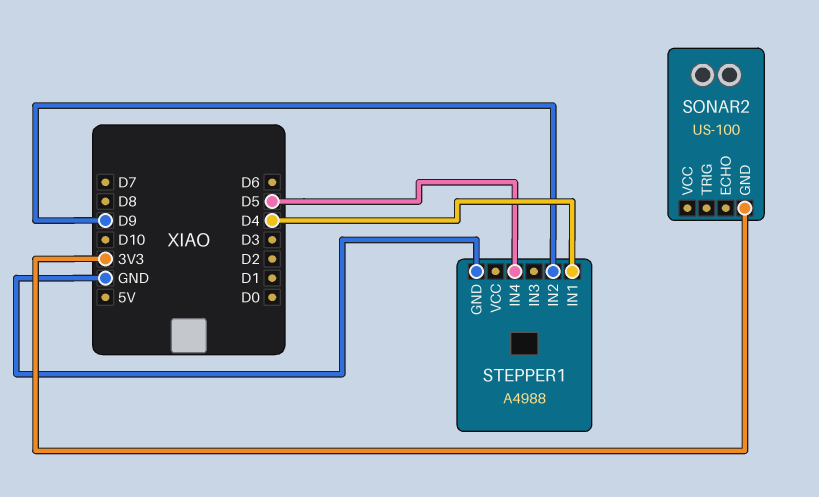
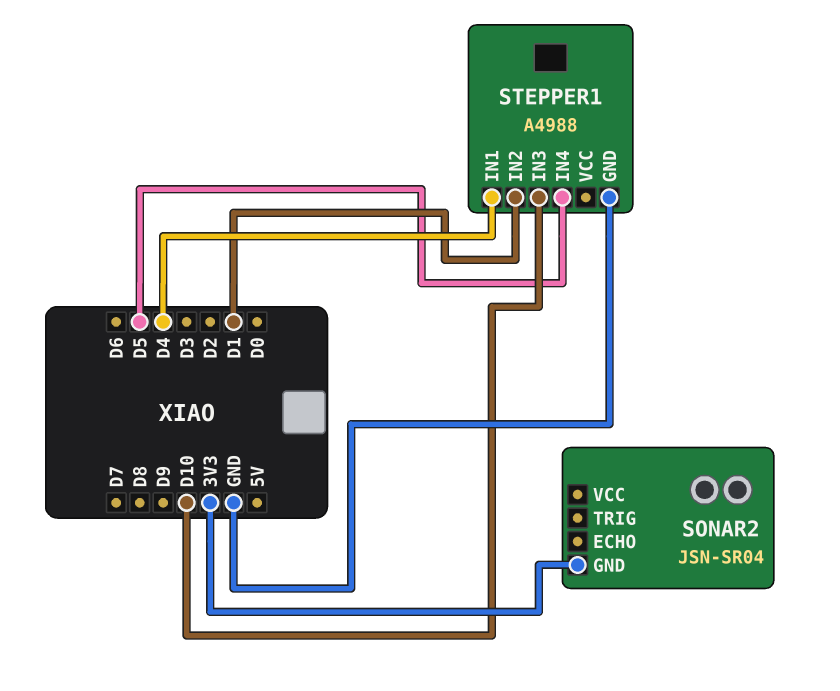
SONAR2: US-100 -> JSN-SR04
STEPPER1 pin IN2: D9 -> D1
STEPPER1 pin IN3: none -> D10

